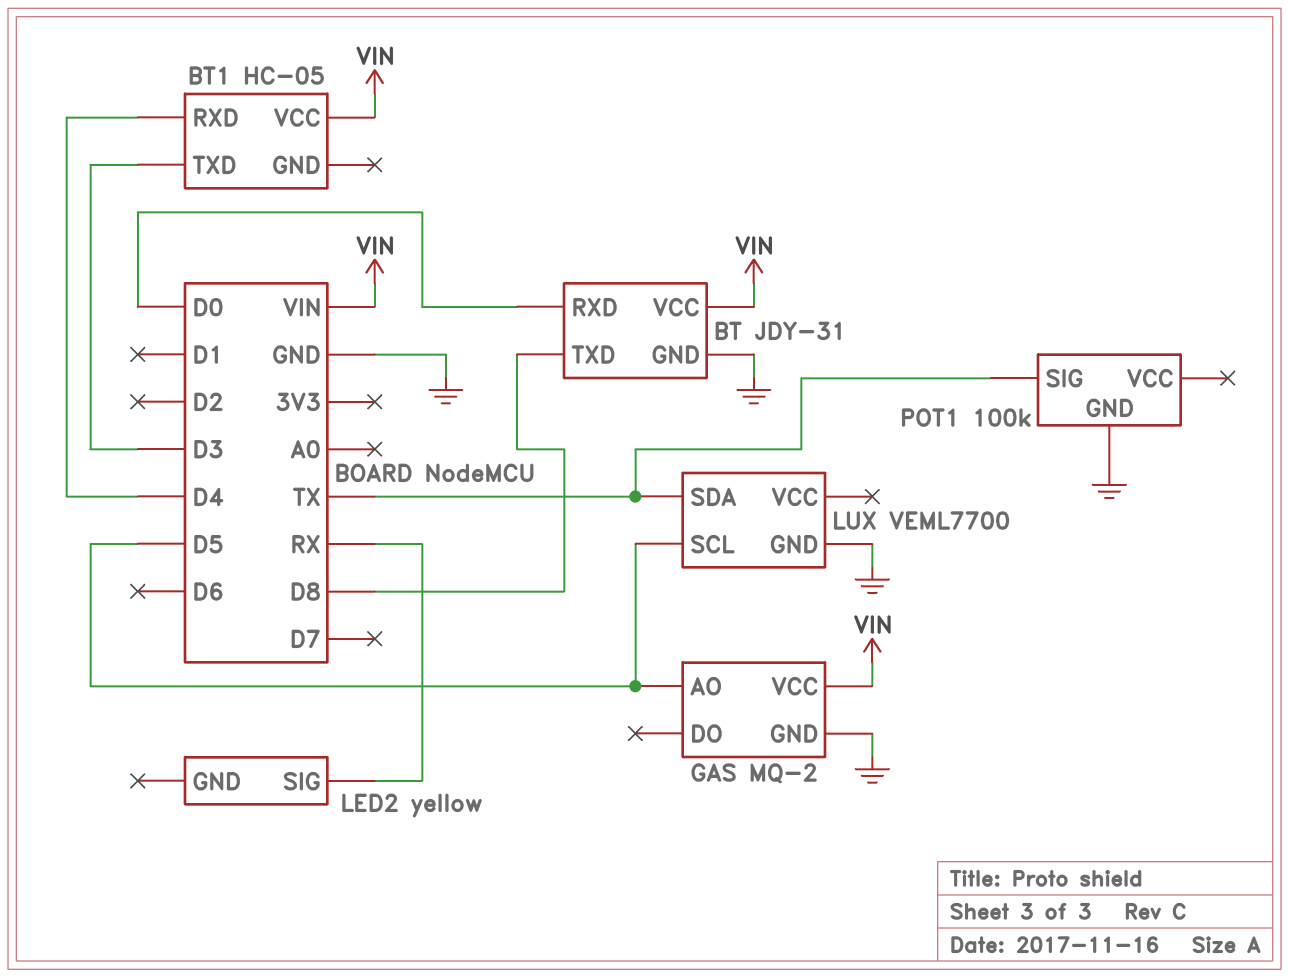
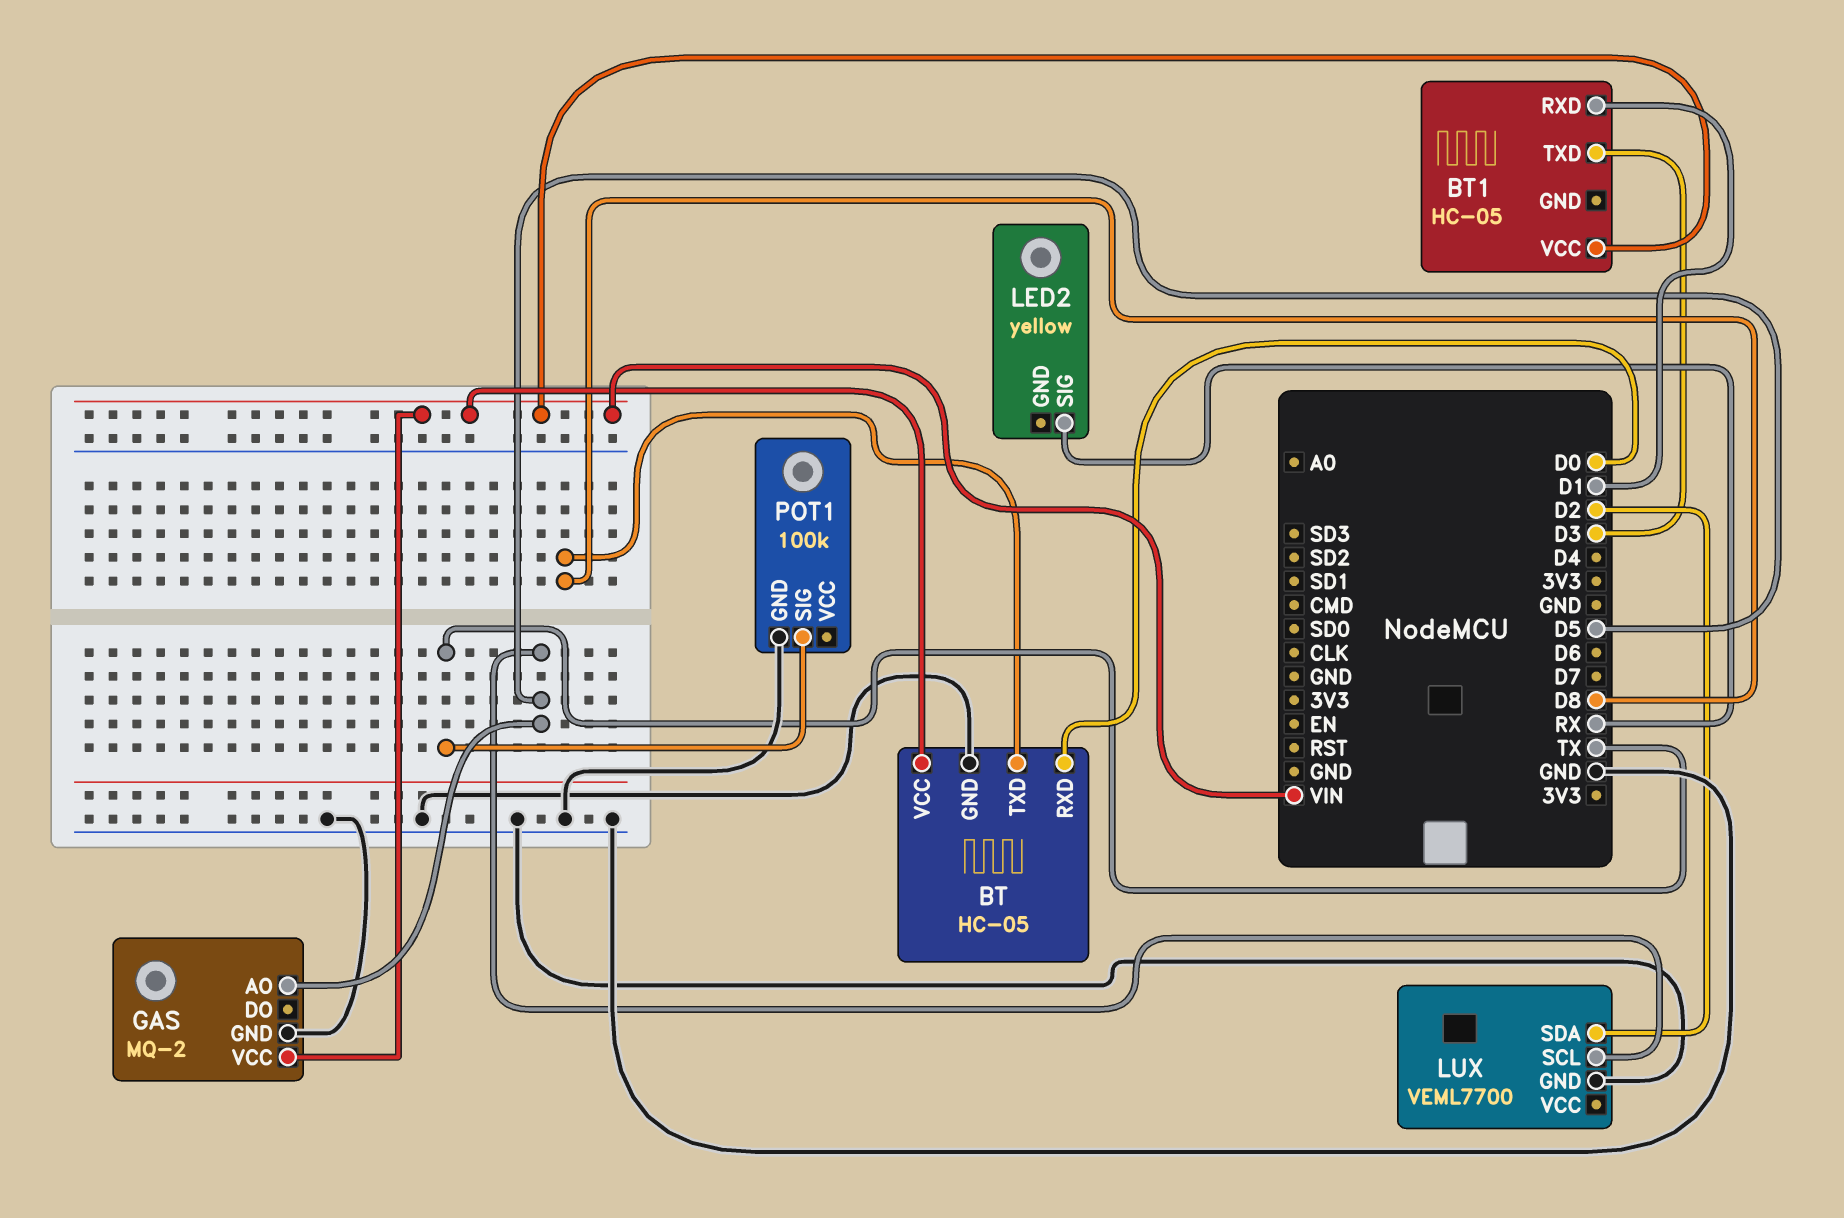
BT: JDY-31 -> HC-05
BT1 pin RXD: D4 -> D1
LUX pin SDA: TX -> D2

